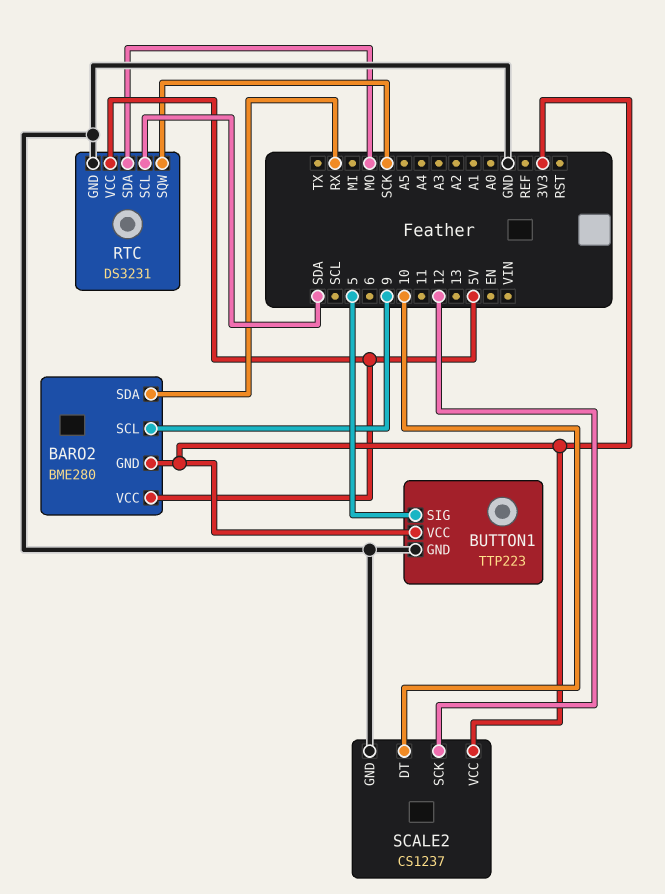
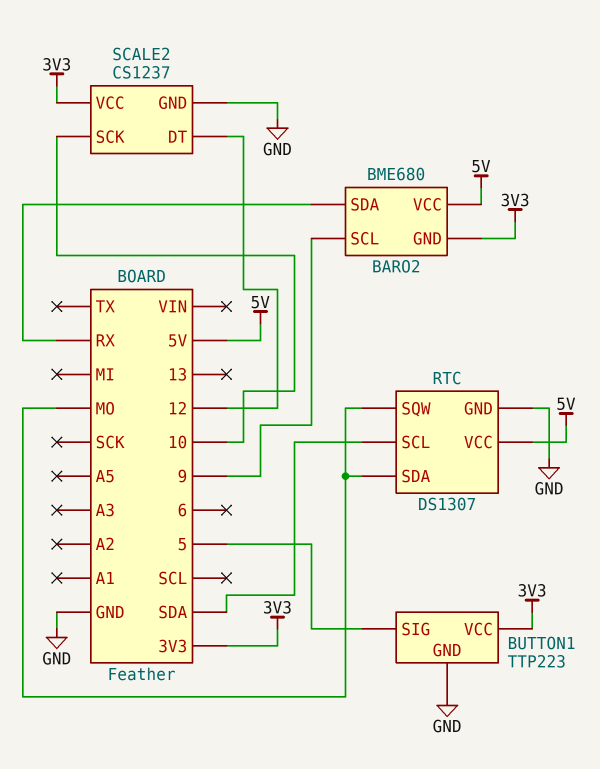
BARO2: BME280 -> BME680
RTC: DS3231 -> DS1307
RTC pin SQW: SCK -> MO
SCALE2 pin DT: 10 -> 12
SCALE2 pin SCK: 12 -> 10

